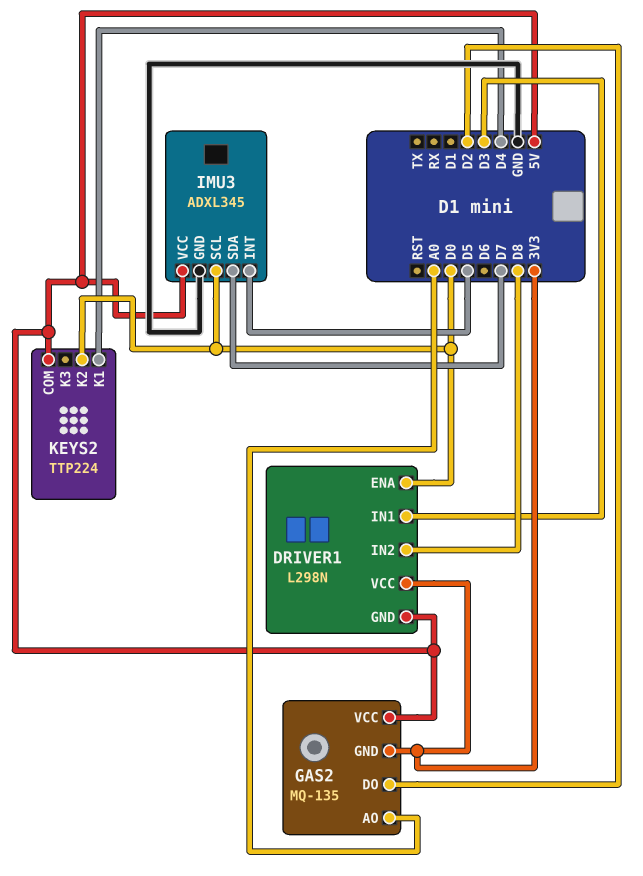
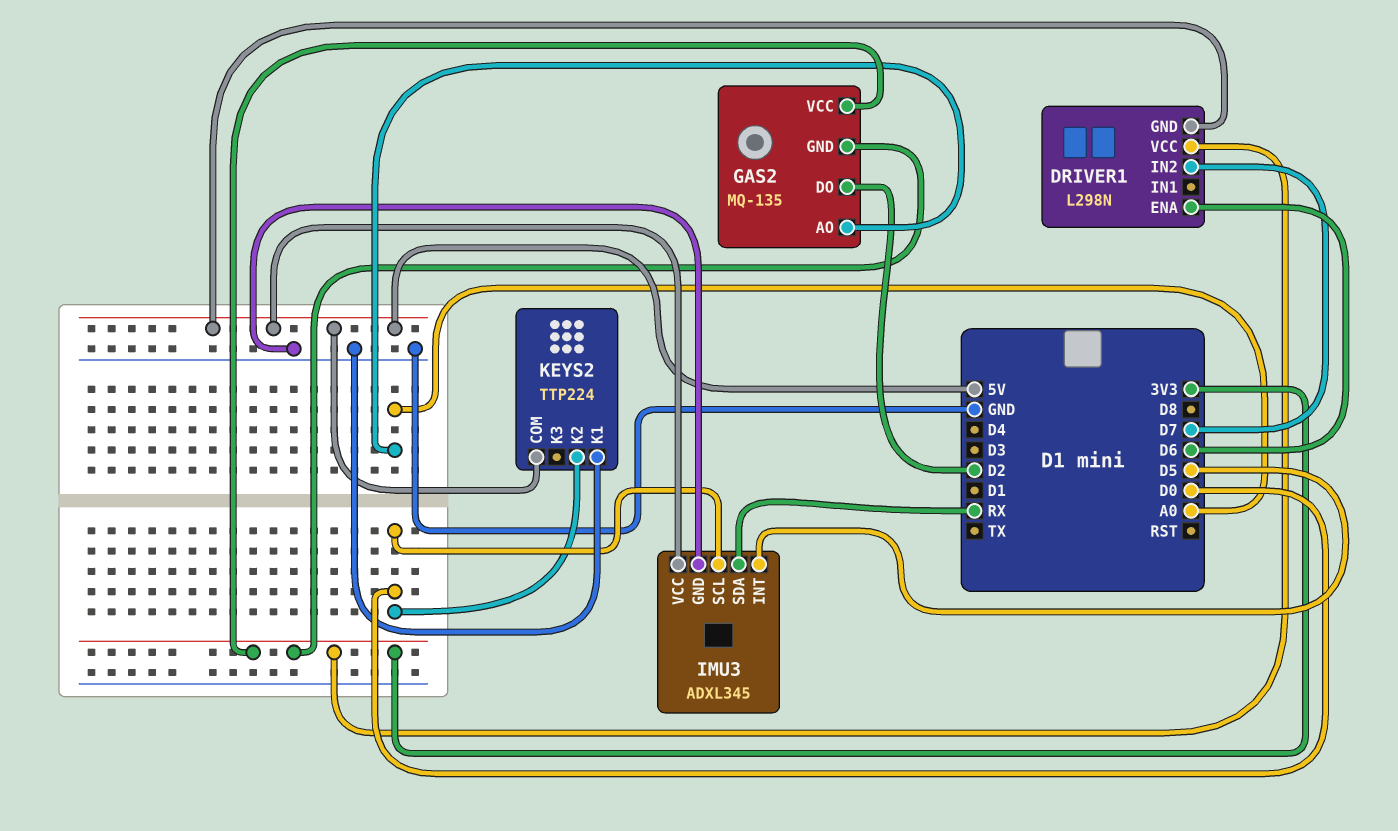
DRIVER1 pin ENA: D0 -> D6
DRIVER1 pin IN1: D3 -> none
DRIVER1 pin IN2: D8 -> D7
GAS2 pin VCC: 5V -> 3V3
IMU3 pin SDA: D7 -> RX
KEYS2 pin K1: D4 -> GND

